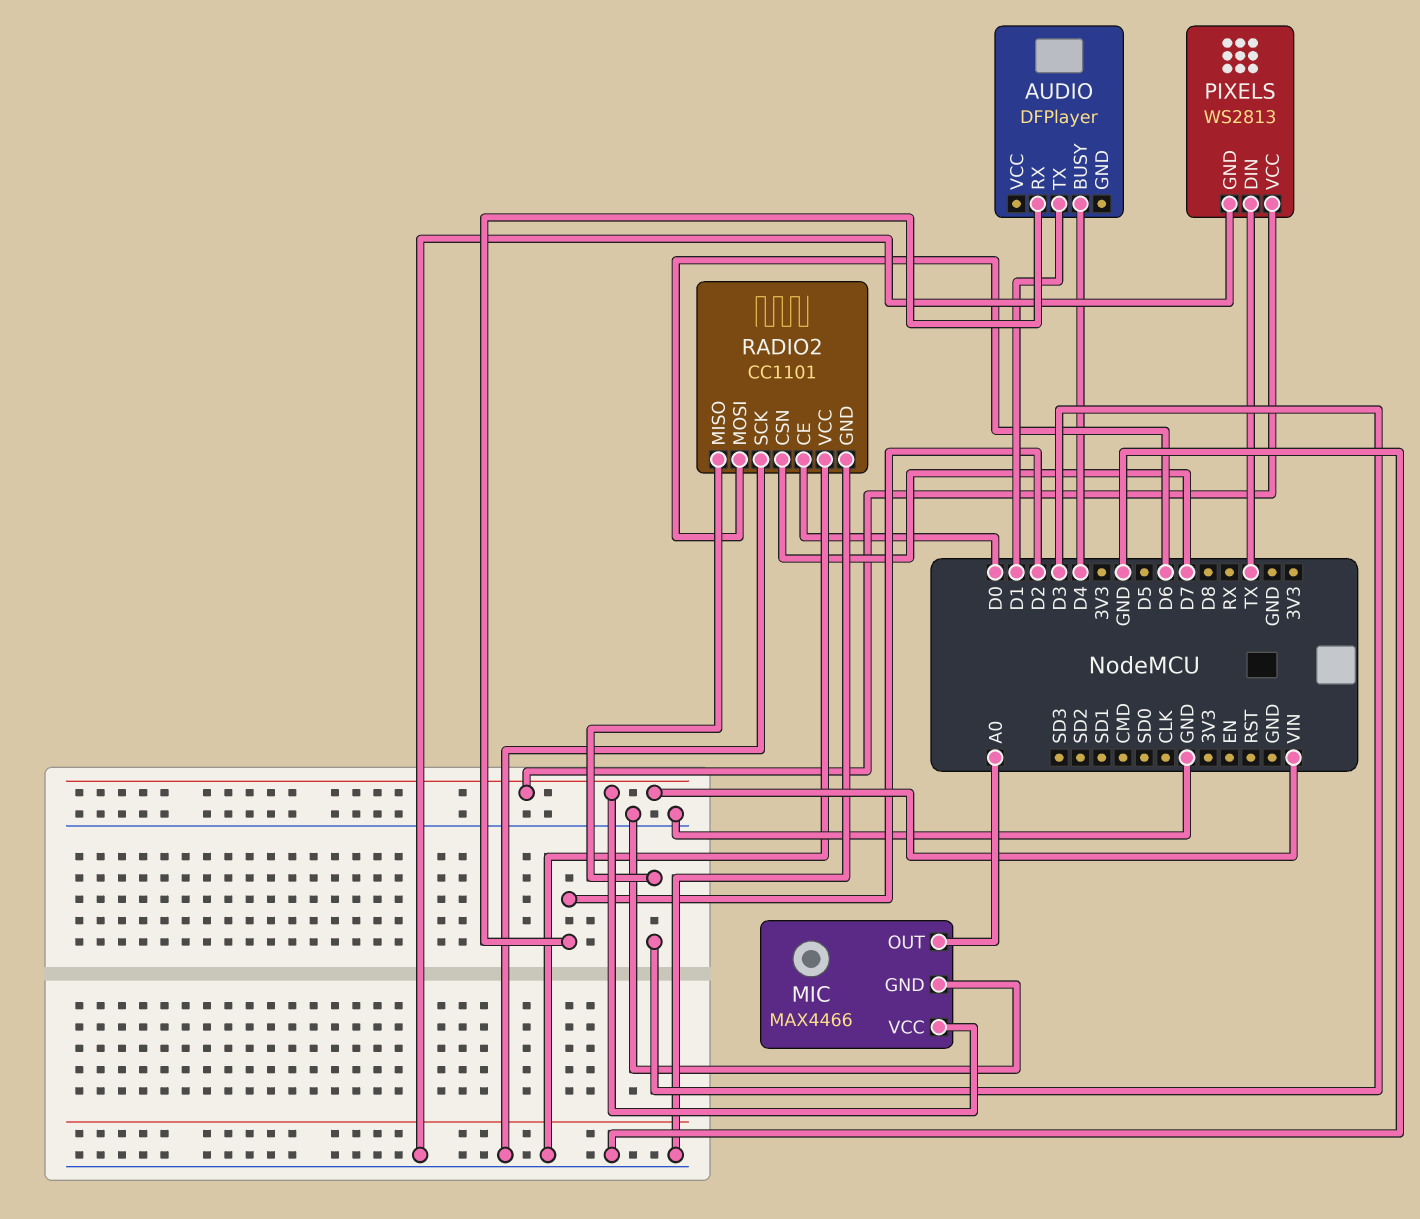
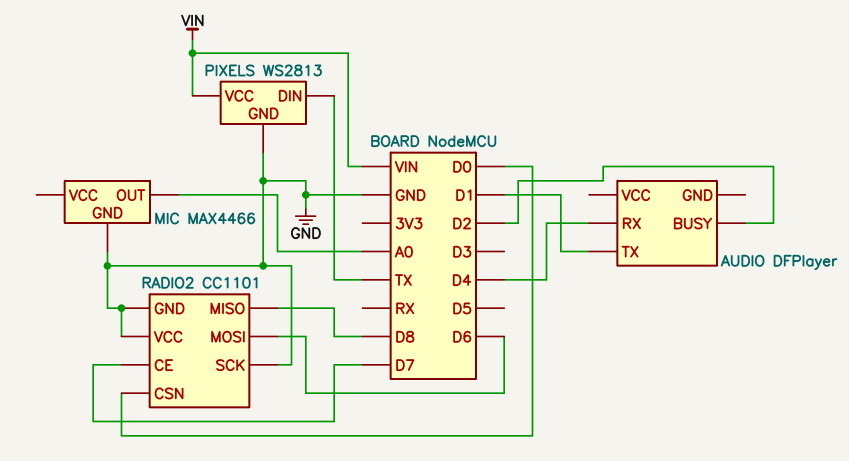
AUDIO pin BUSY: D4 -> D2
AUDIO pin RX: D2 -> D4
MIC pin VCC: VIN -> none
RADIO2 pin CE: D0 -> D7
RADIO2 pin CSN: D7 -> D0
RADIO2 pin MISO: D3 -> D8

